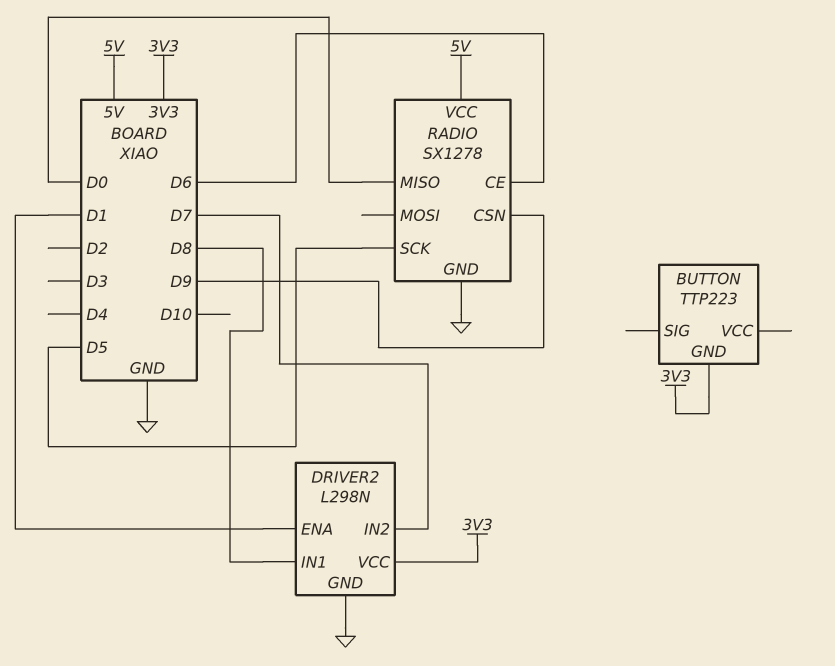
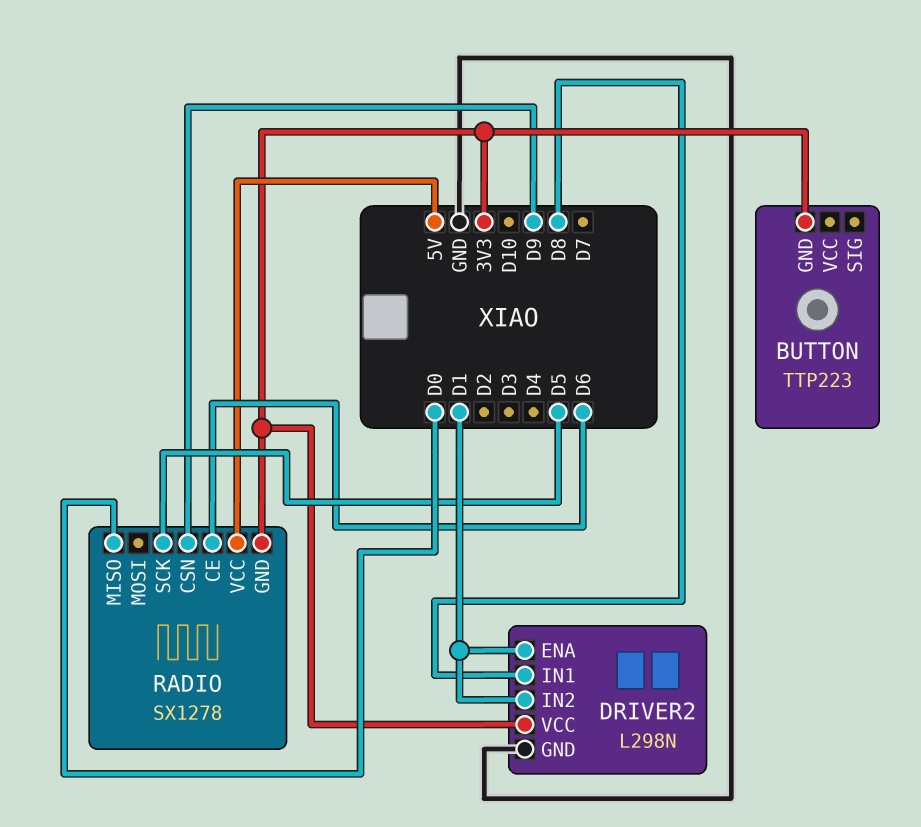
DRIVER2 pin IN2: D7 -> D1
RADIO pin GND: GND -> 3V3

